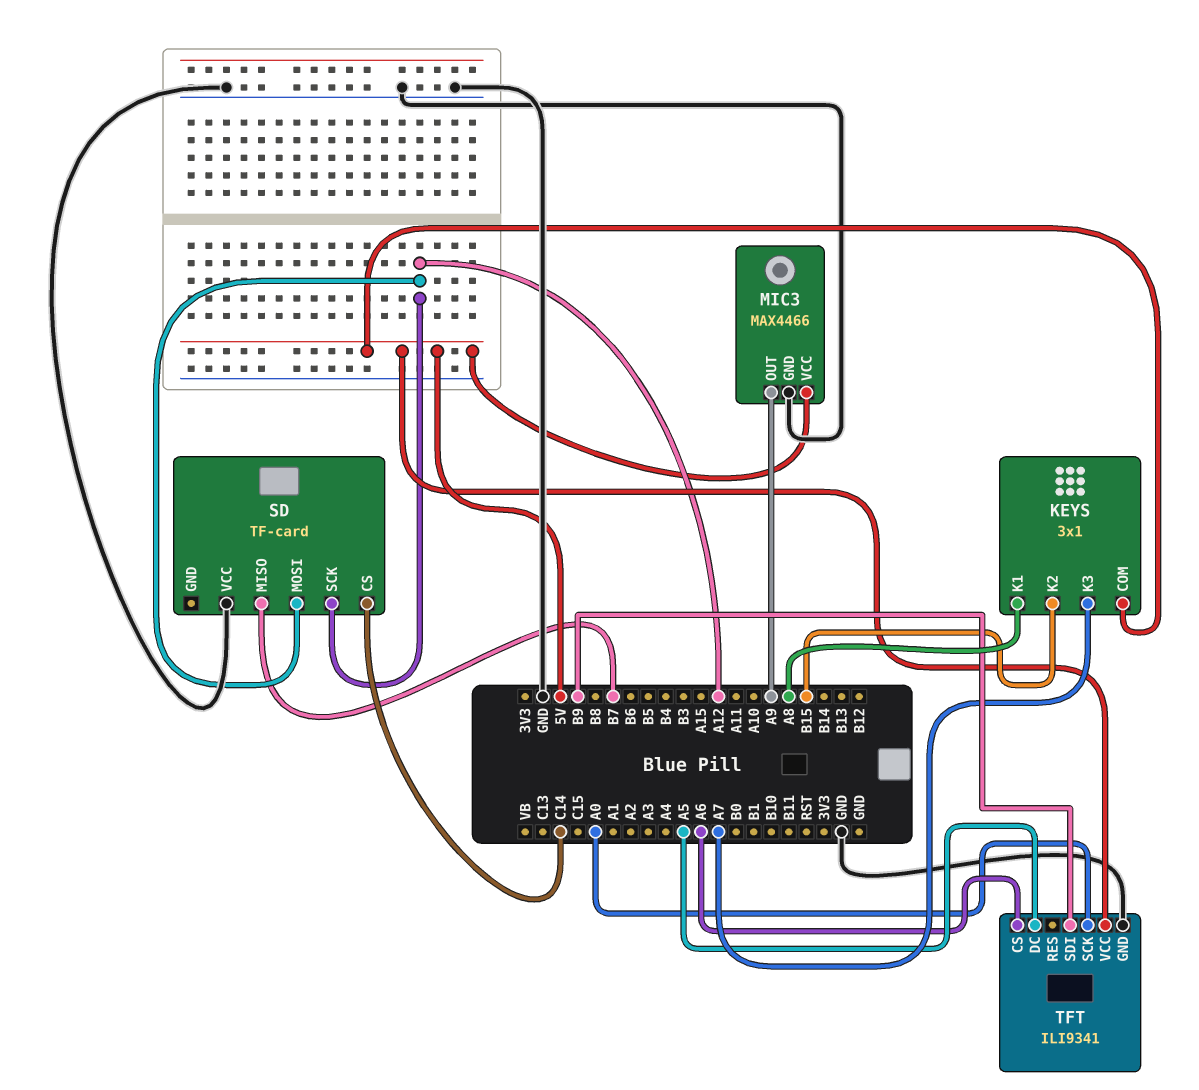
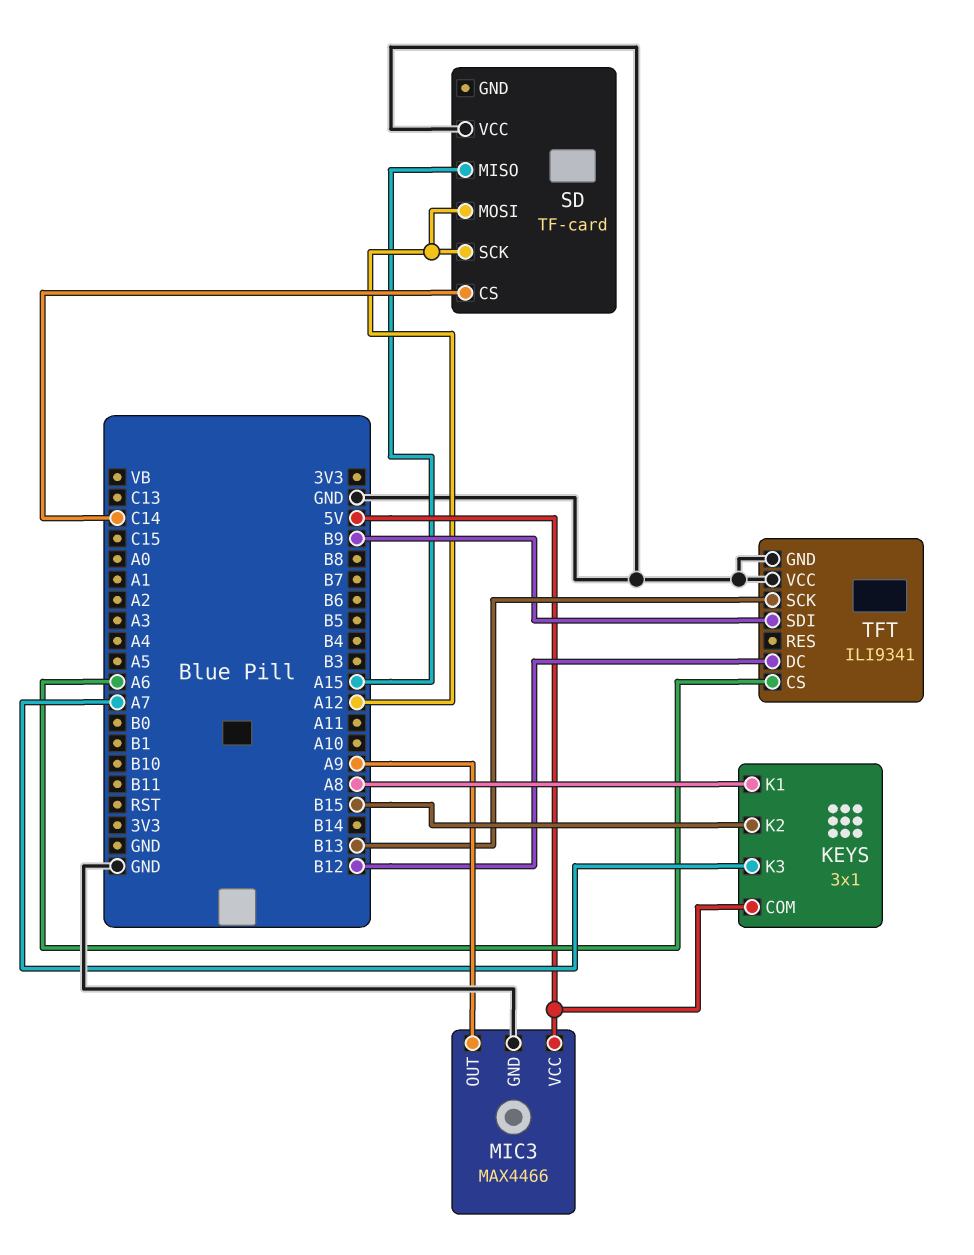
SD pin MISO: B7 -> A15
TFT pin DC: A5 -> B12
TFT pin SCK: A0 -> B13
TFT pin VCC: 5V -> GND

